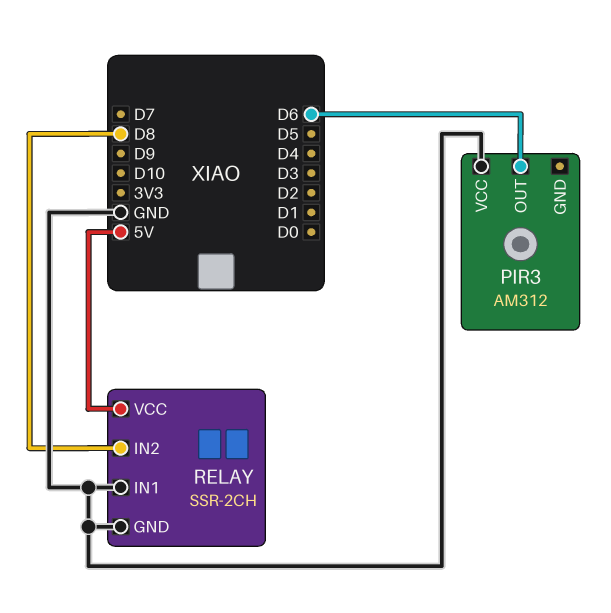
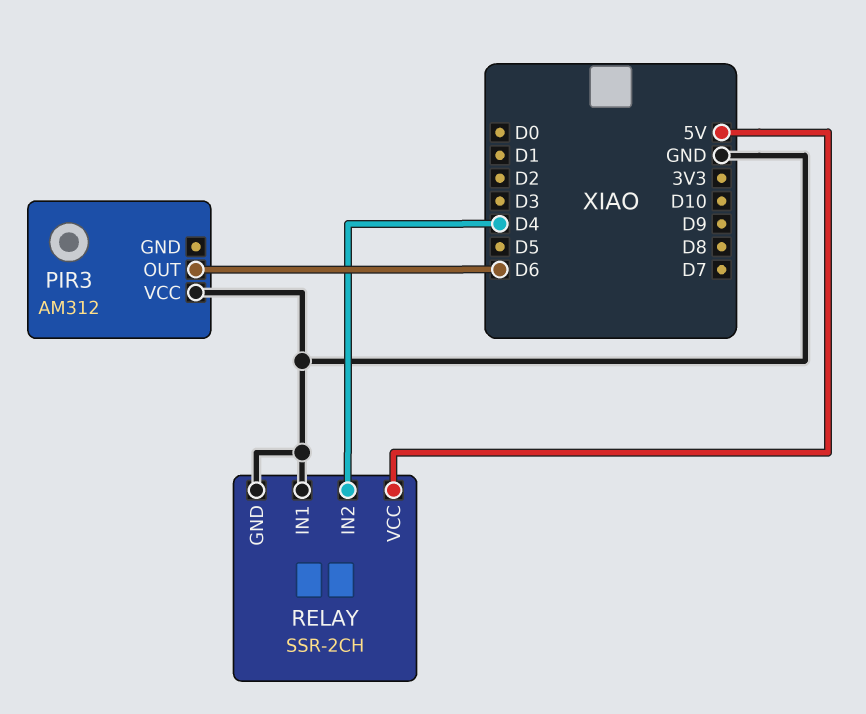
RELAY pin IN2: D8 -> D4

